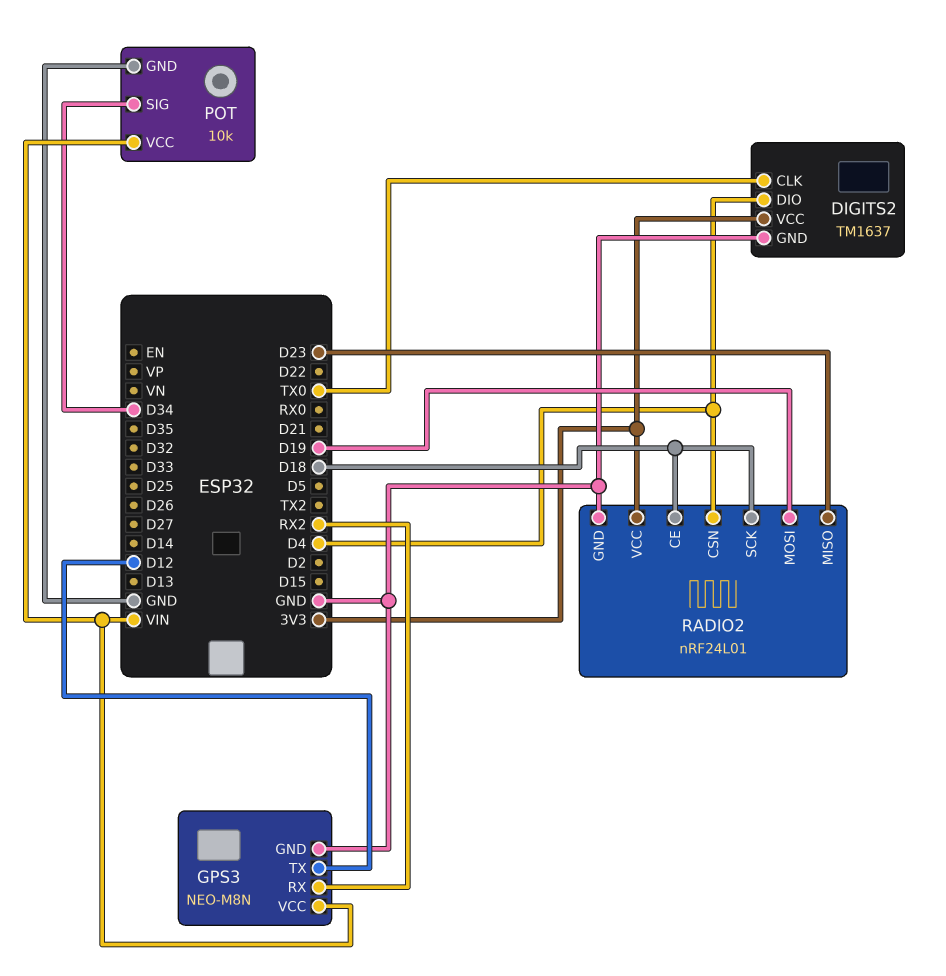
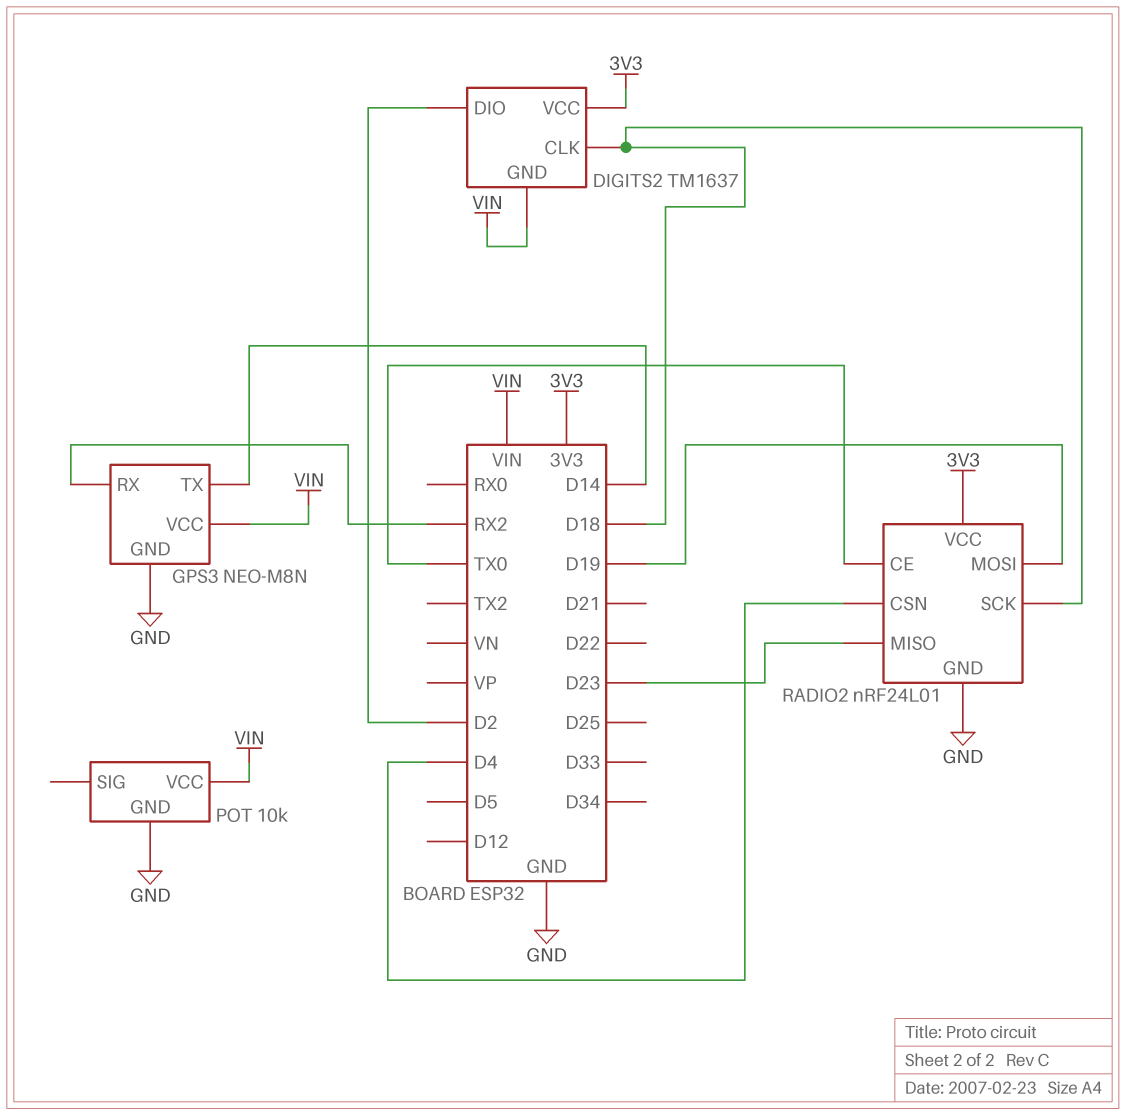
DIGITS2 pin CLK: TX0 -> D18
DIGITS2 pin DIO: D4 -> D2
DIGITS2 pin GND: GND -> VIN
GPS3 pin TX: D12 -> D14
POT pin SIG: D34 -> none
RADIO2 pin CE: D18 -> TX0

